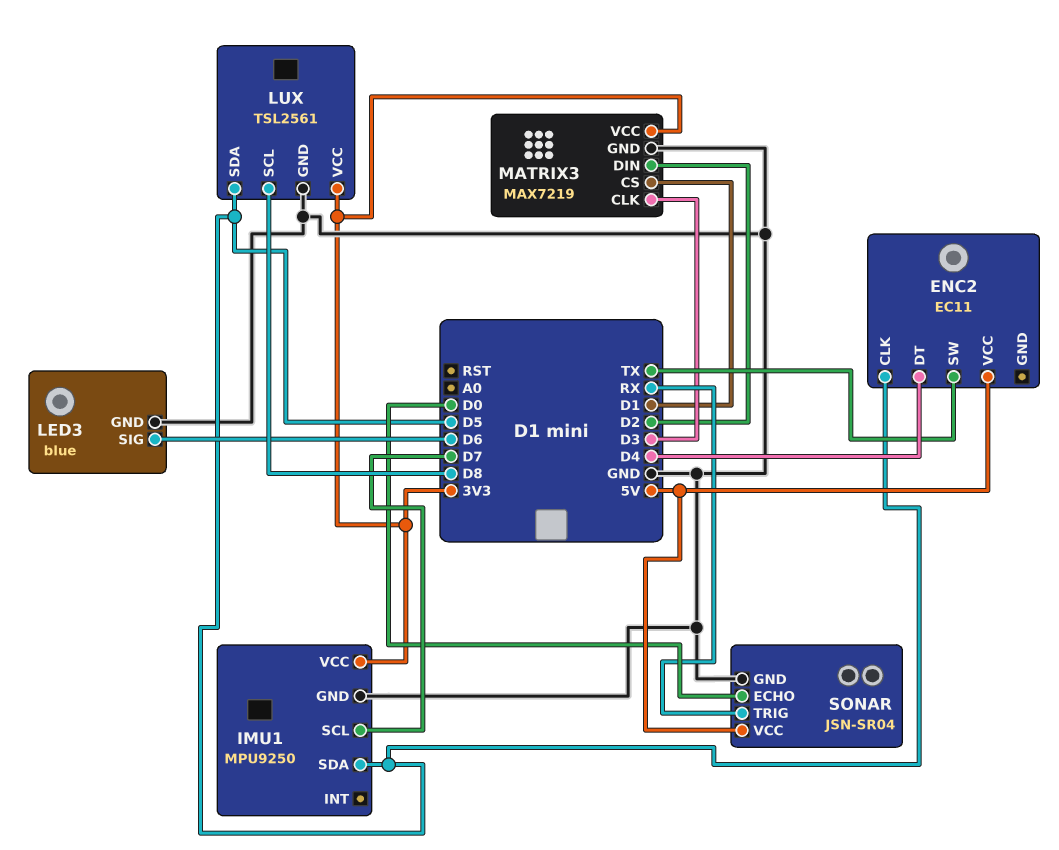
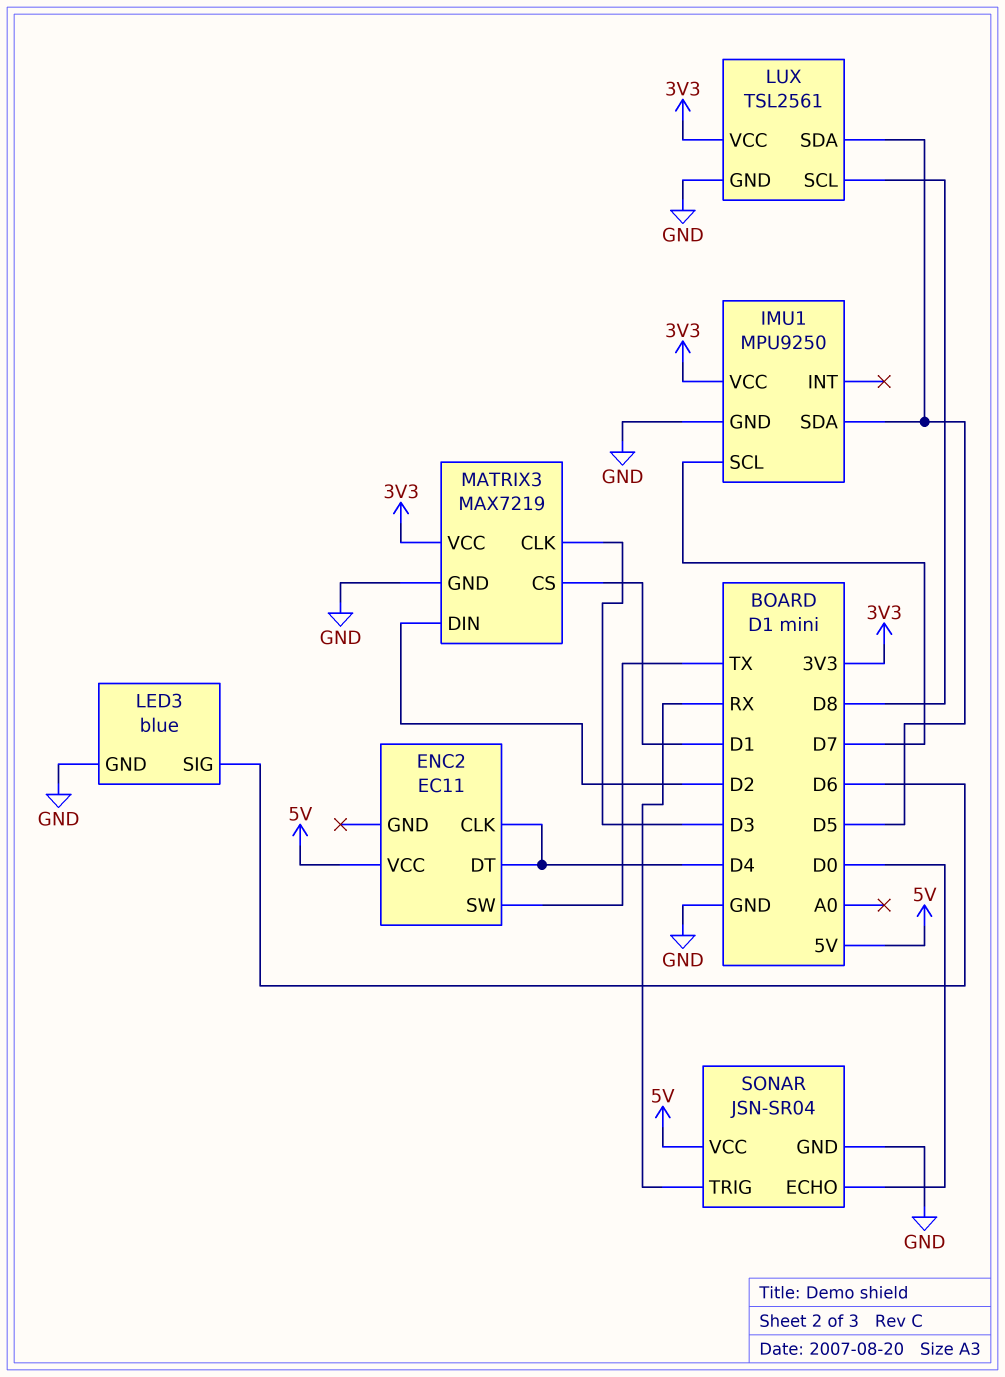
ENC2 pin CLK: D5 -> D4

